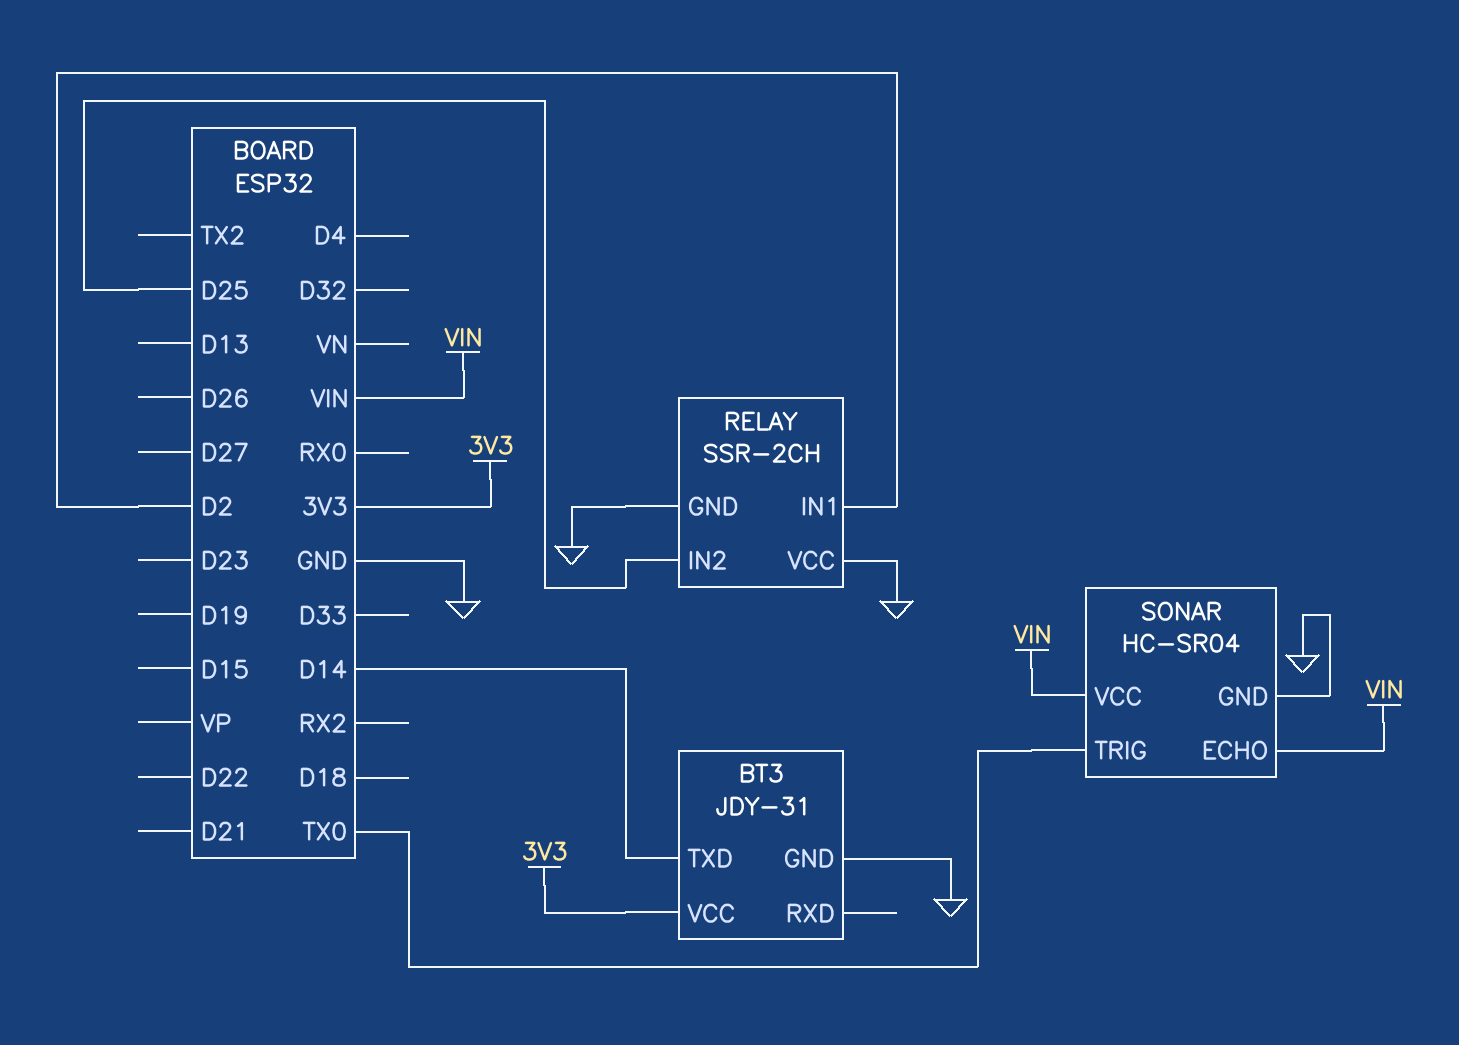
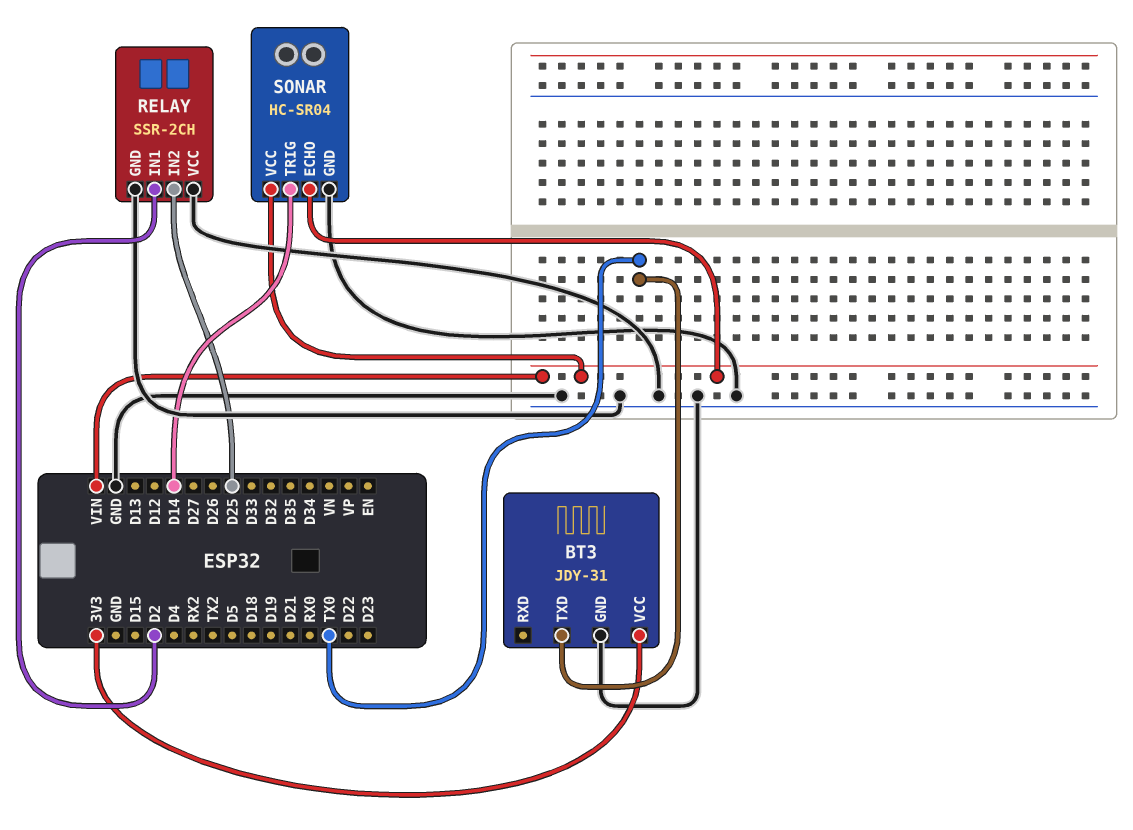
BT3 pin TXD: D14 -> TX0
SONAR pin TRIG: TX0 -> D14

